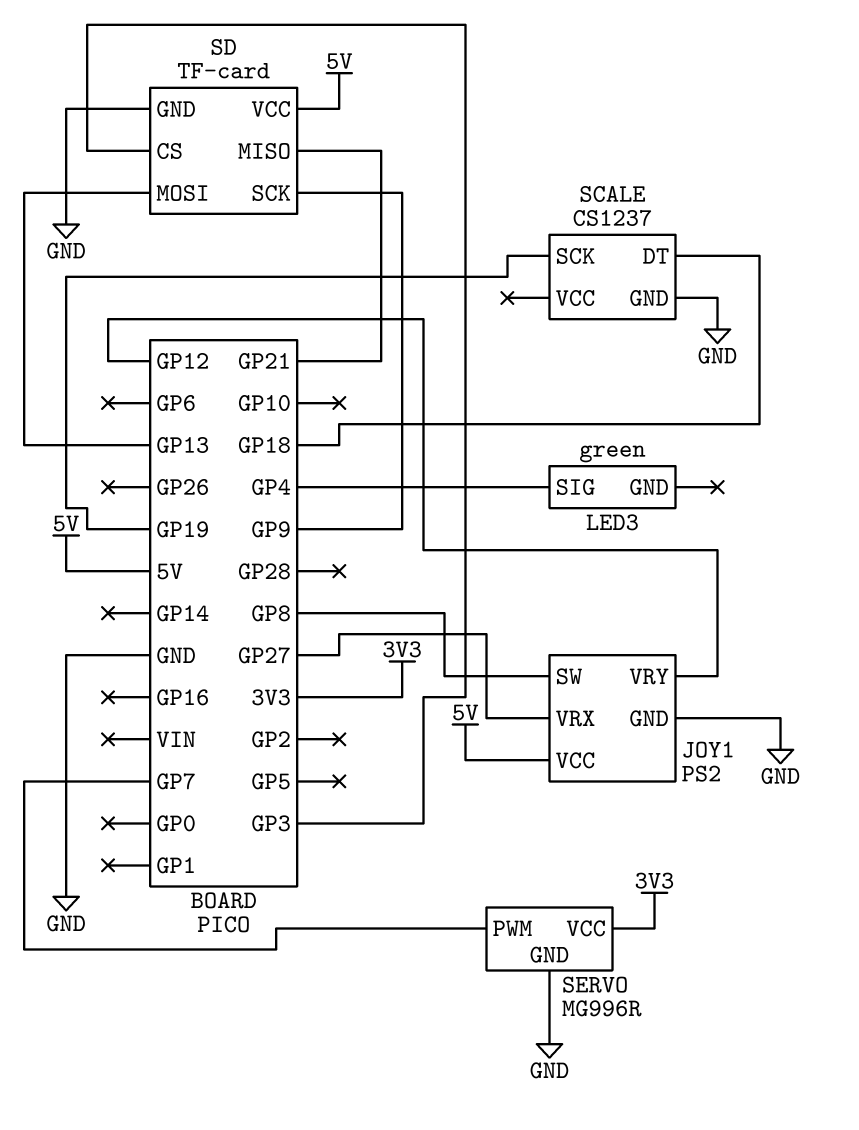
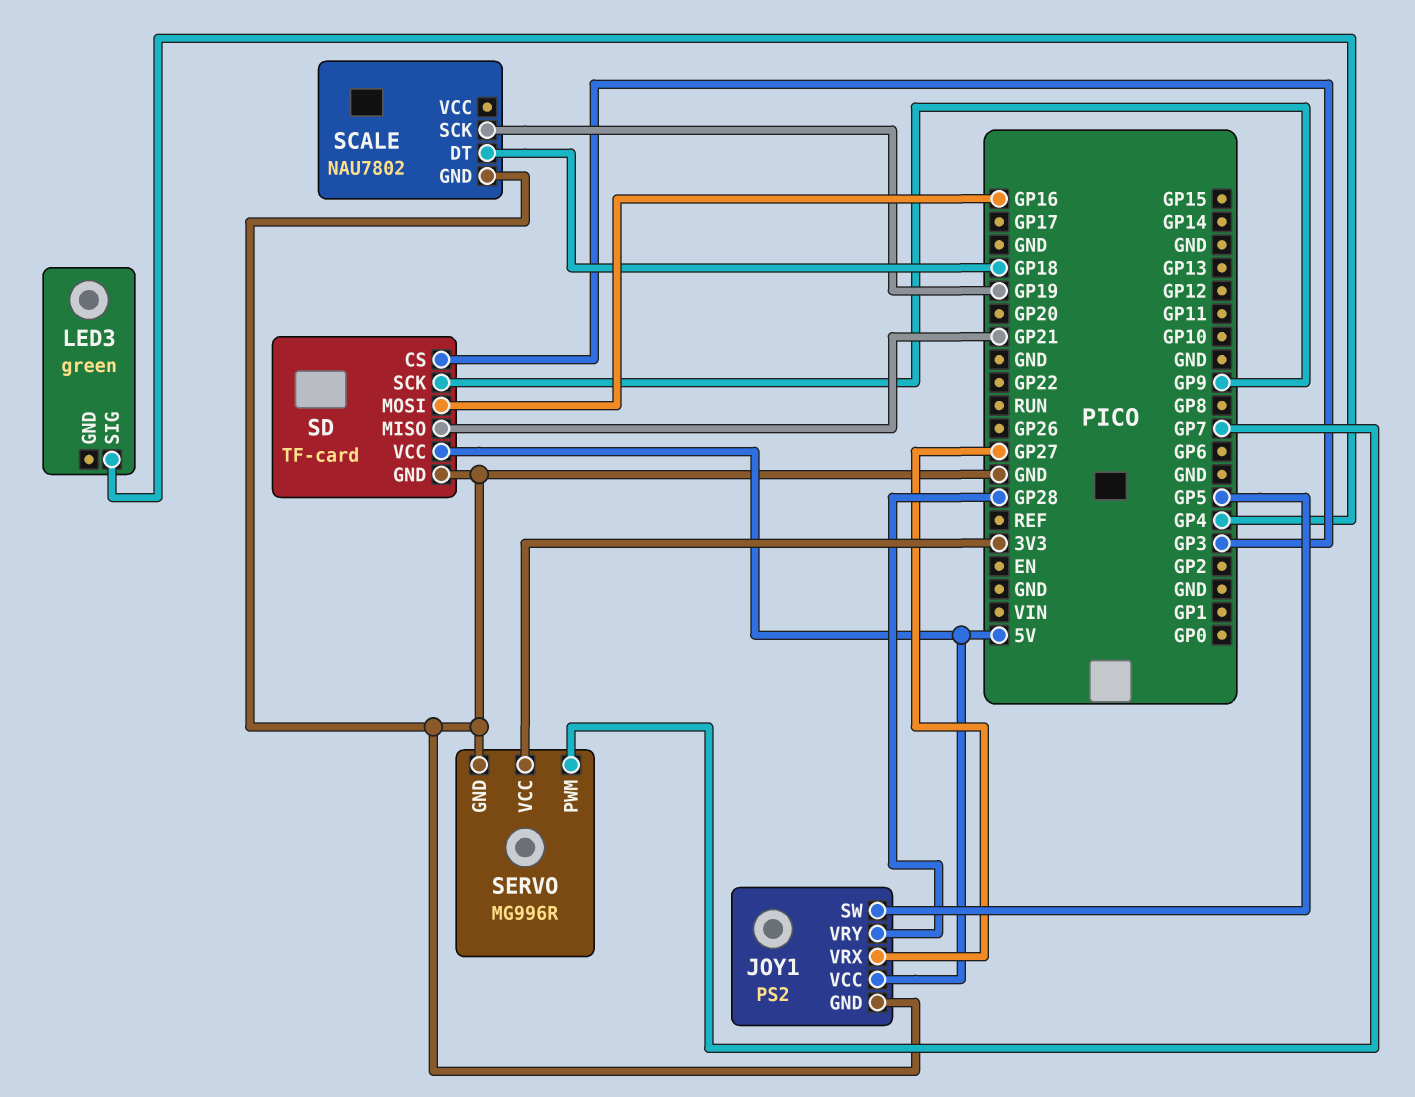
JOY1 pin SW: GP8 -> GP5
JOY1 pin VRY: GP12 -> GP28
SCALE: CS1237 -> NAU7802
SD pin MOSI: GP13 -> GP16

